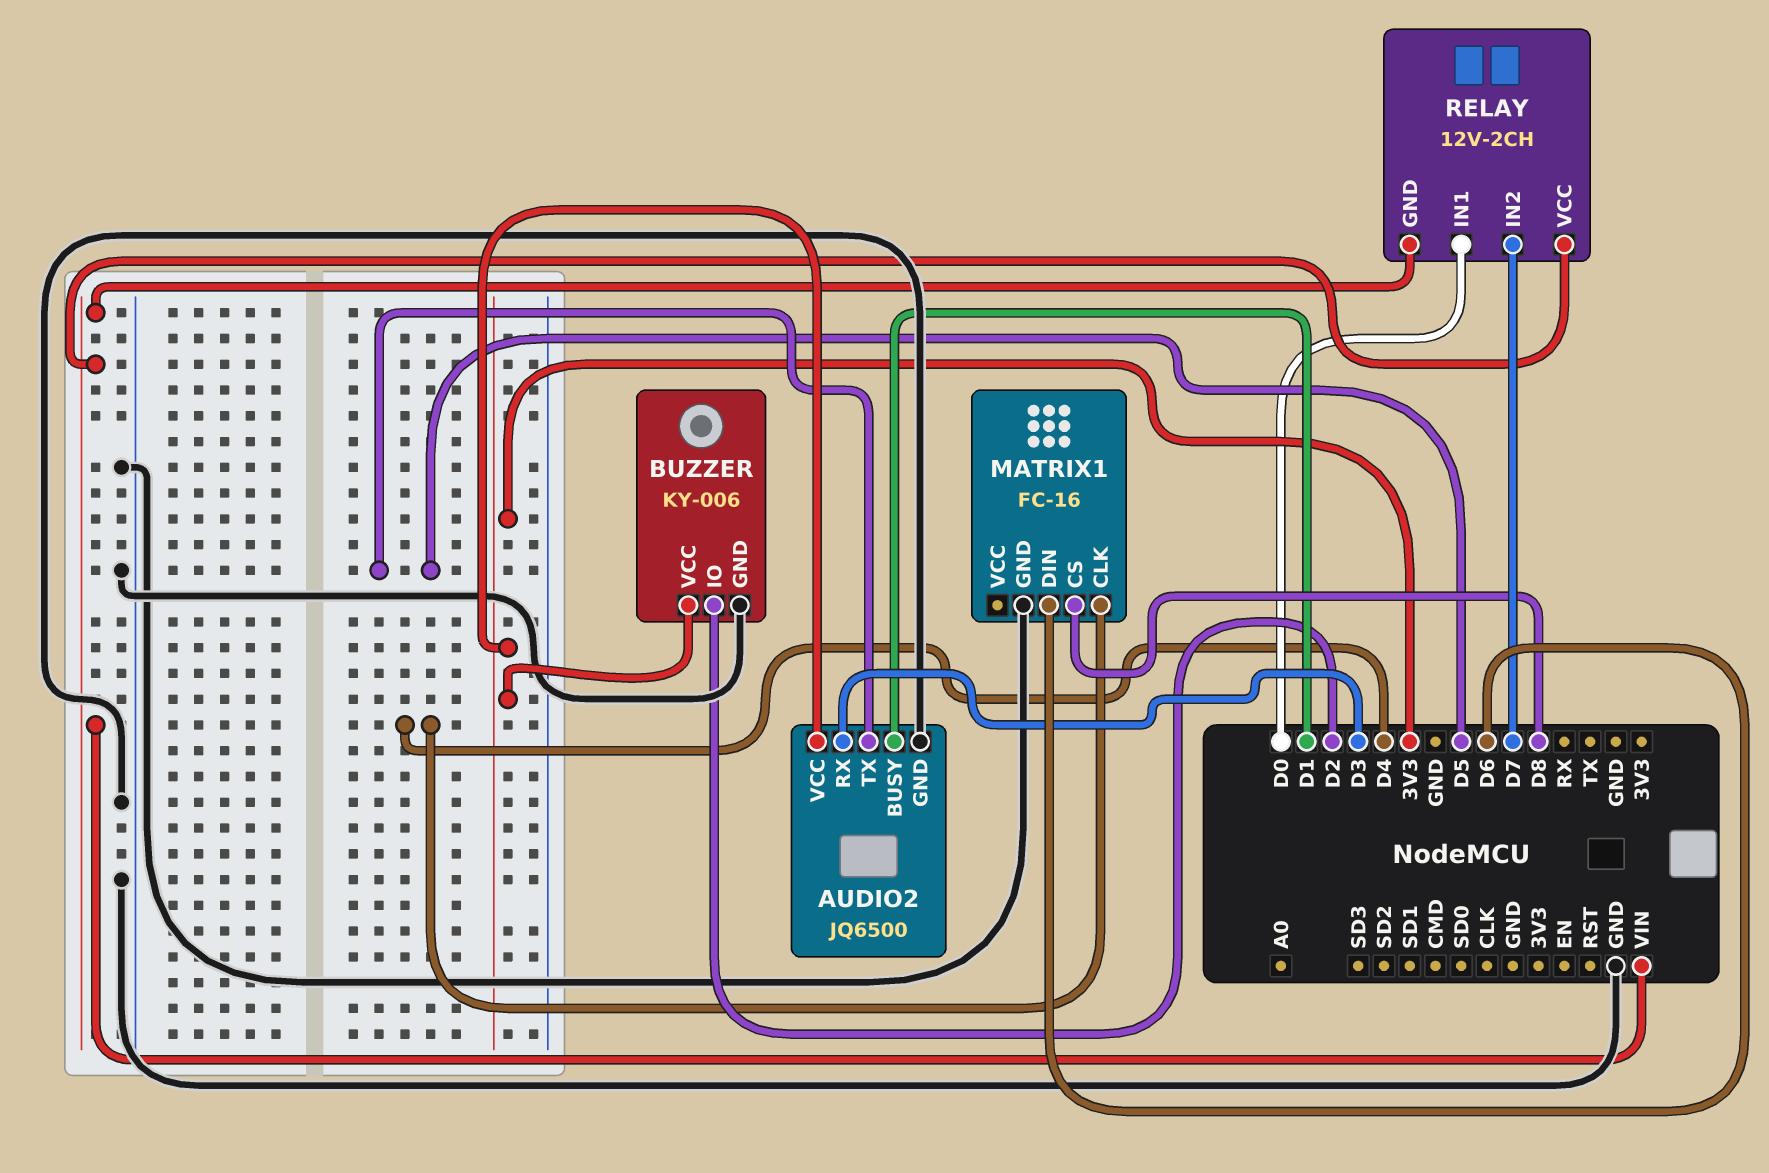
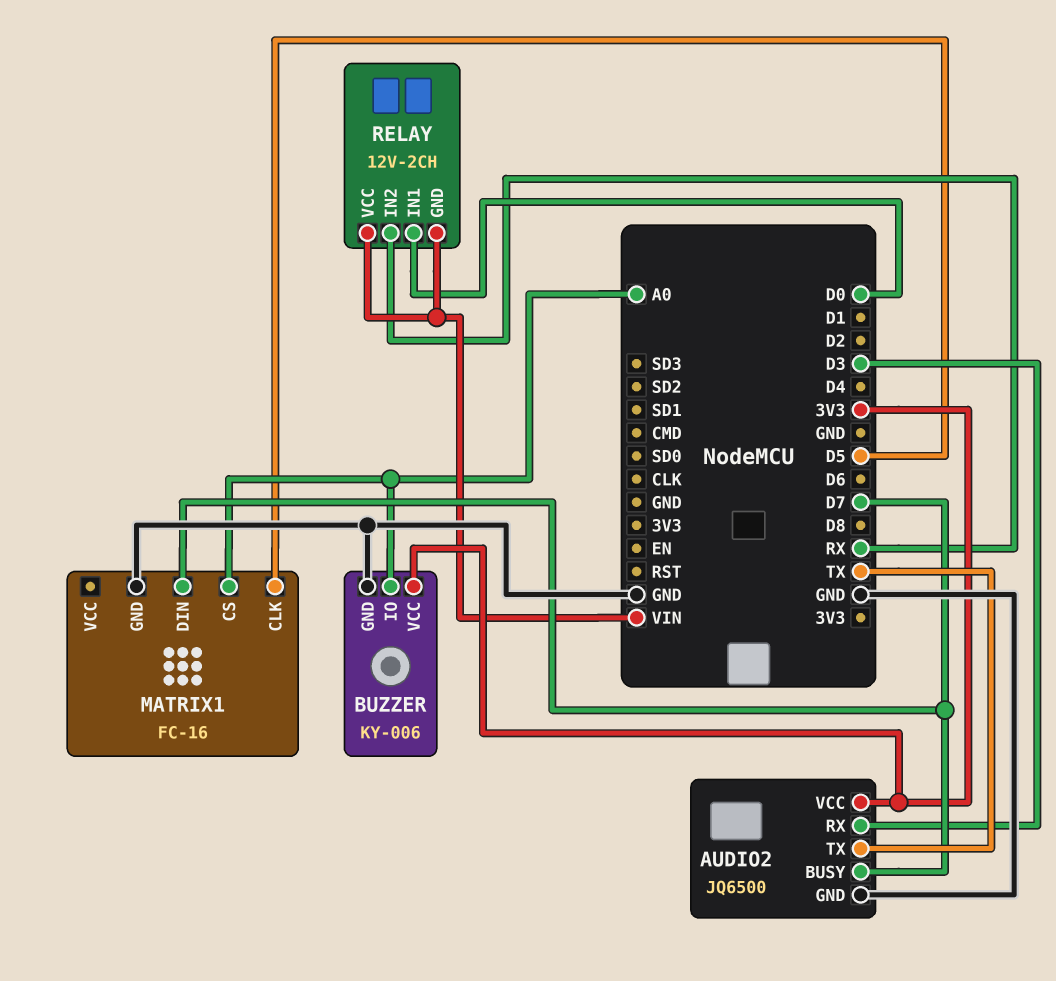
AUDIO2 pin BUSY: D1 -> D7
AUDIO2 pin TX: D5 -> TX
BUZZER pin IO: D2 -> A0
MATRIX1 pin CLK: D4 -> D5
MATRIX1 pin CS: D8 -> A0
MATRIX1 pin DIN: D6 -> D7
RELAY pin IN2: D7 -> RX

